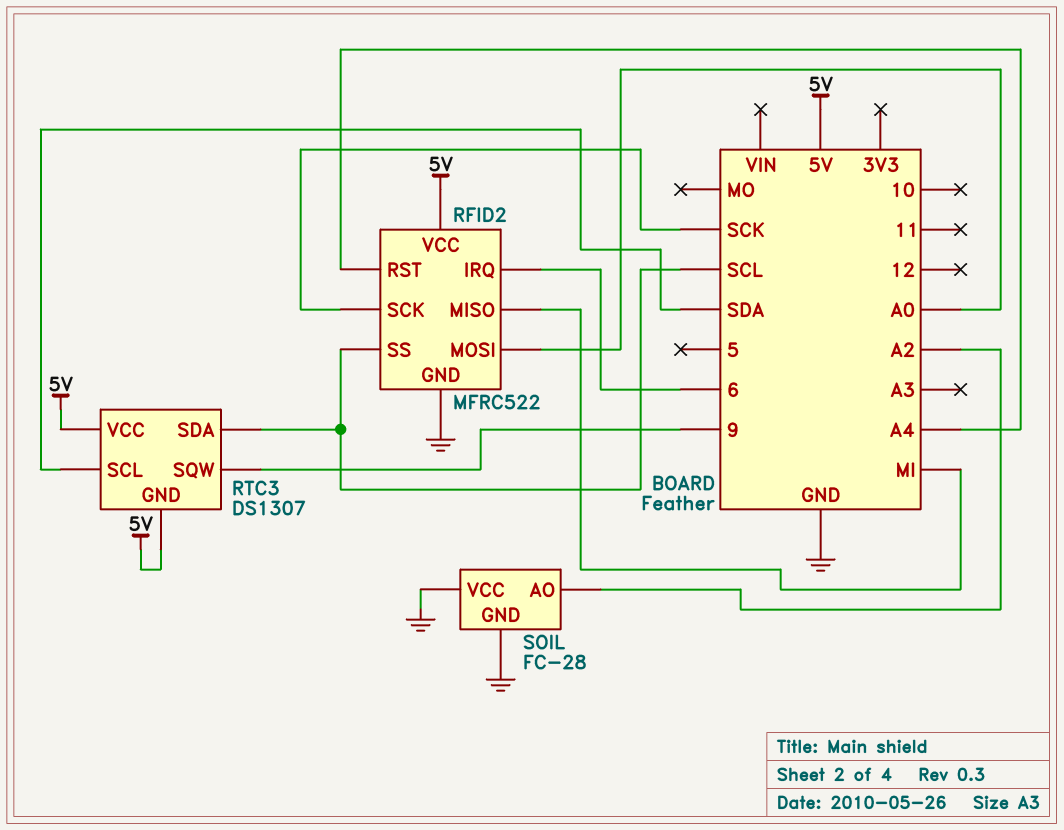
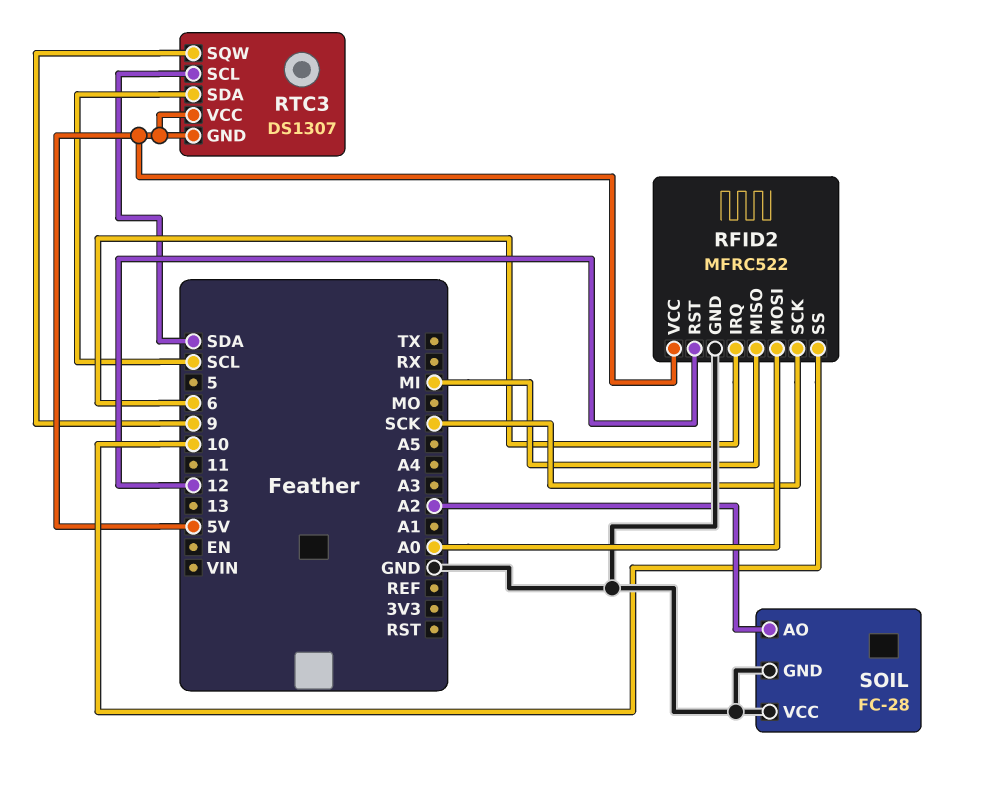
RFID2 pin RST: A4 -> 12
RFID2 pin SS: SCL -> 10

